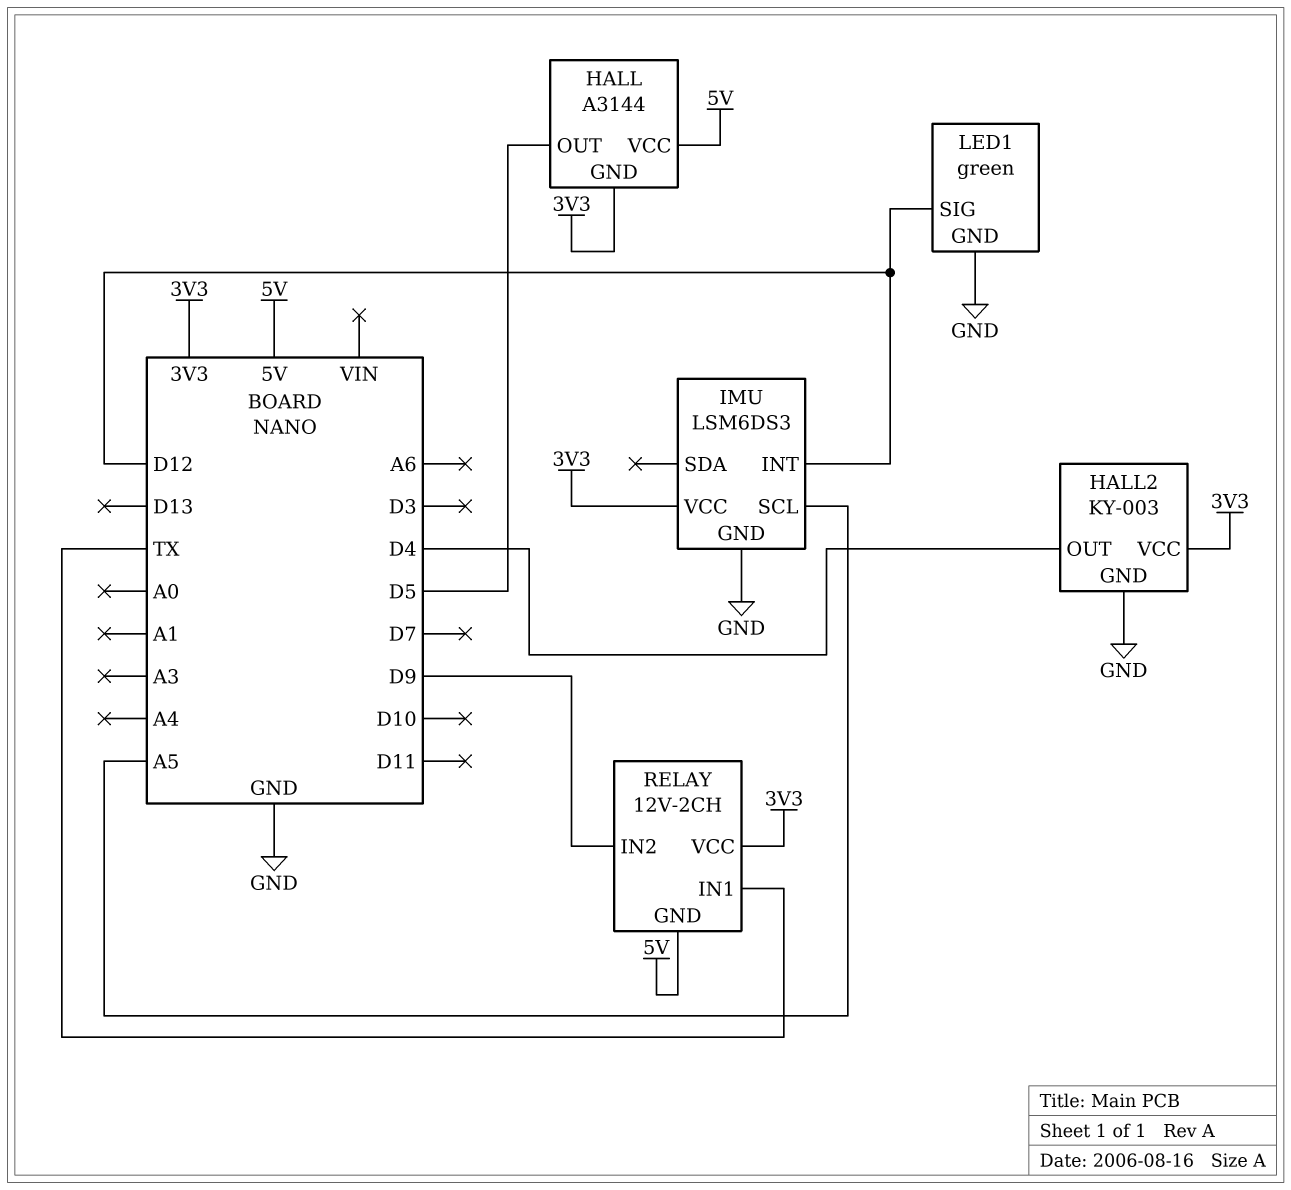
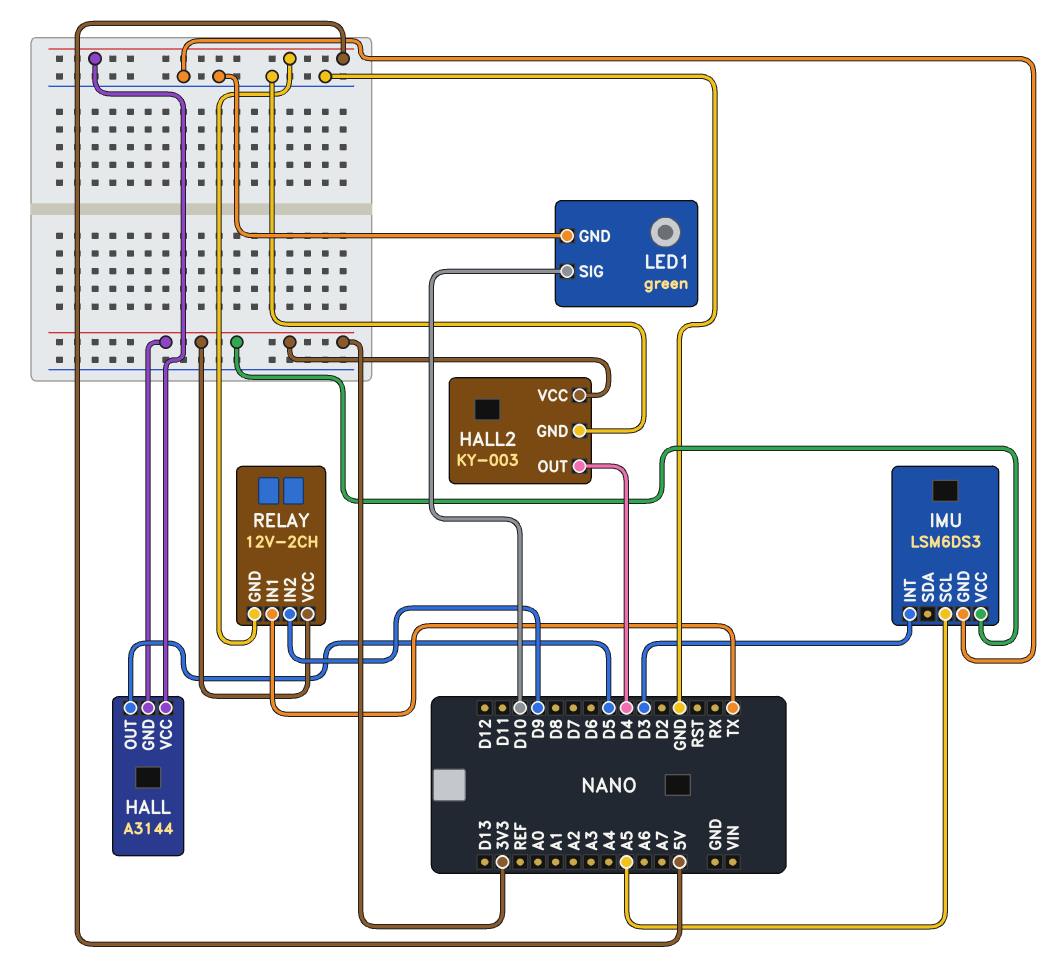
IMU pin INT: D12 -> D3
LED1 pin SIG: D12 -> D10

